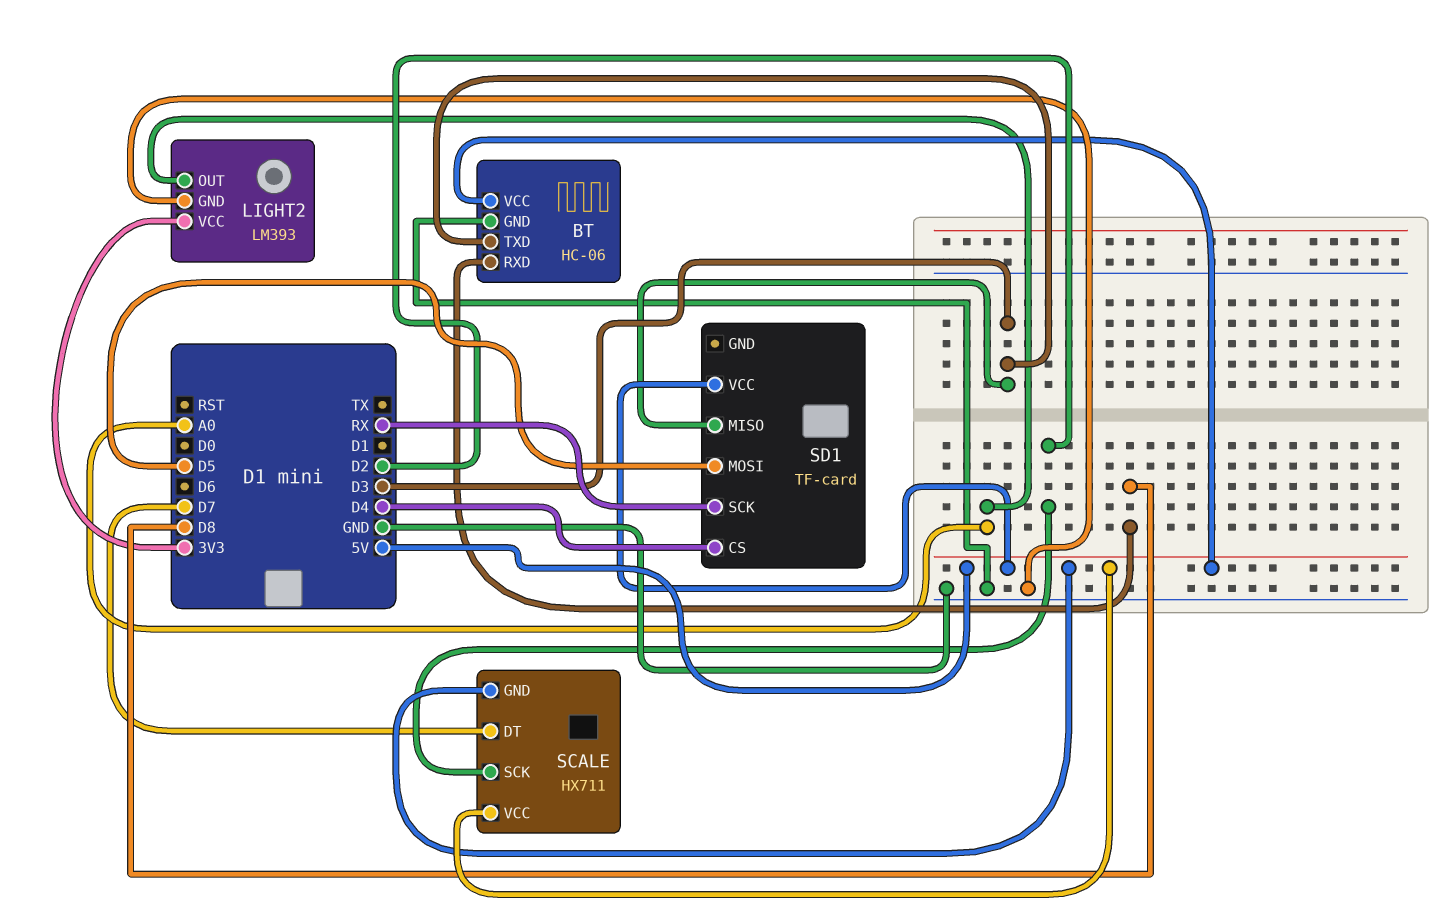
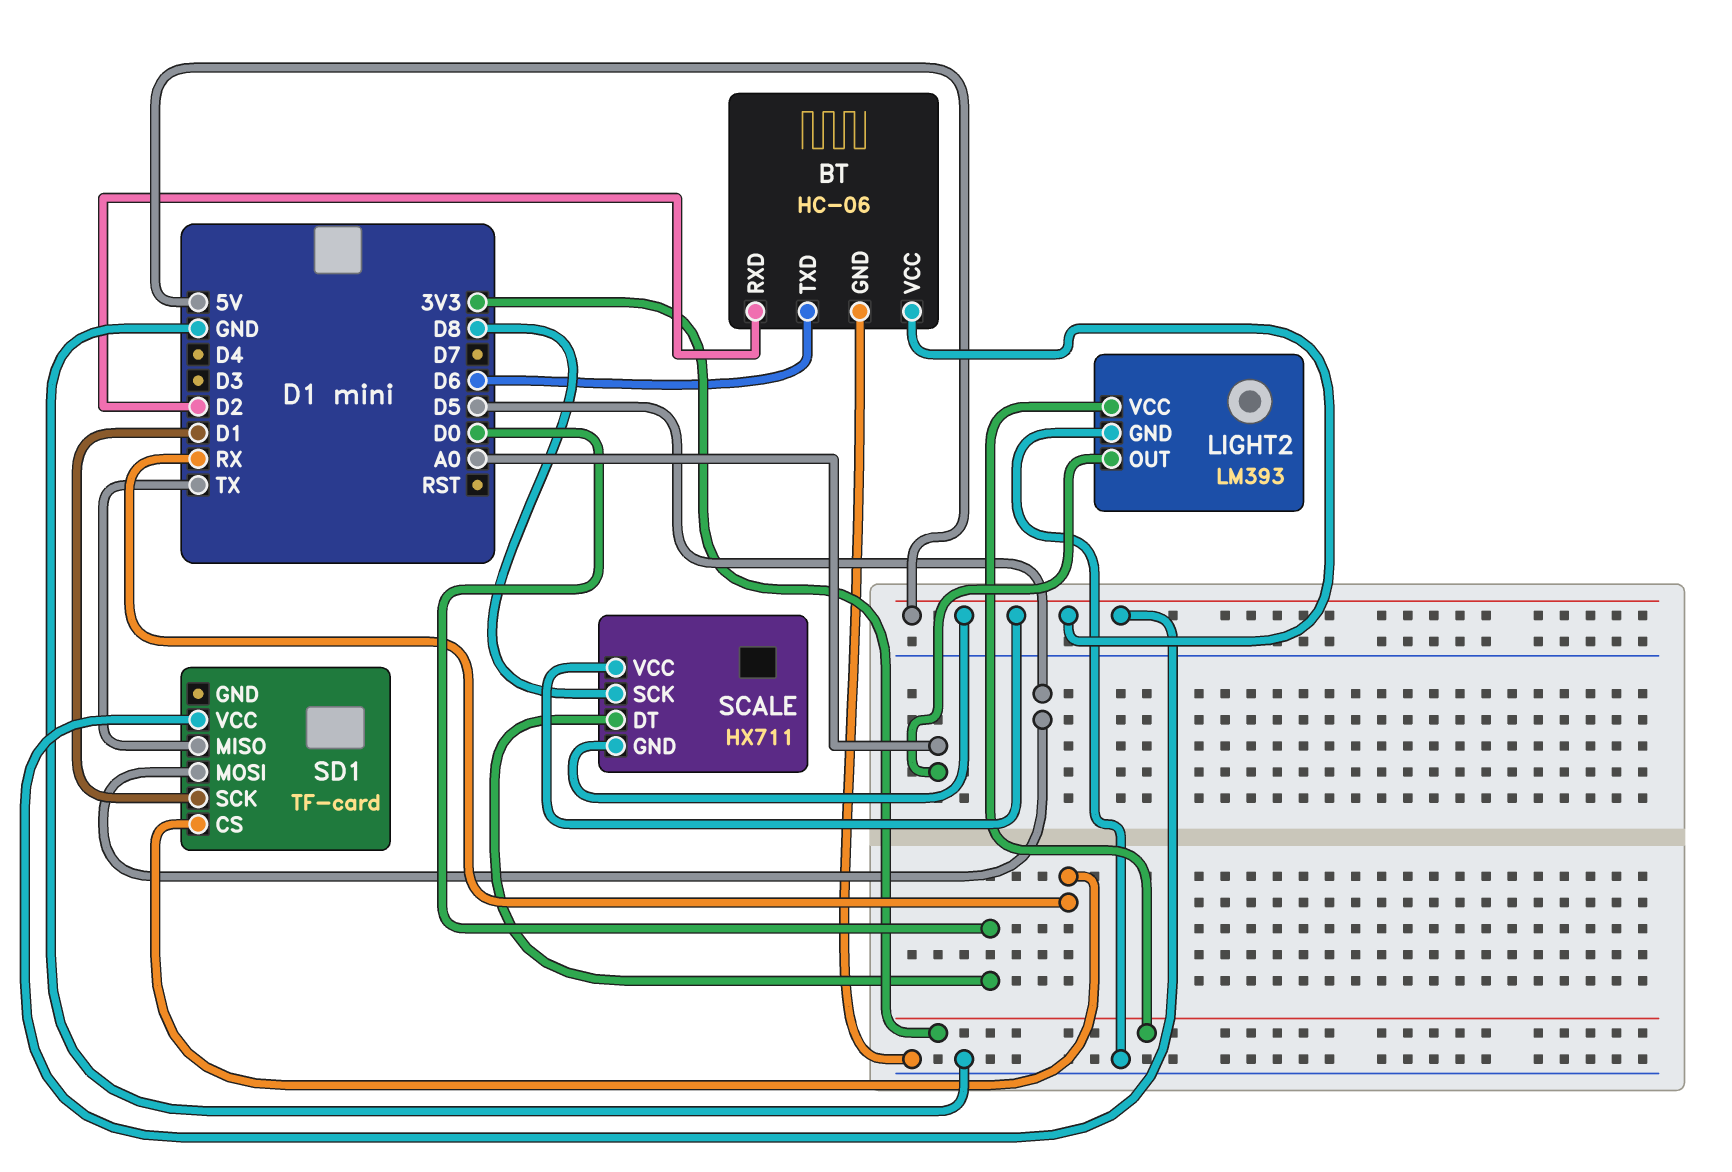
BT pin RXD: D8 -> D2
BT pin TXD: D3 -> D6
SCALE pin DT: D7 -> D0
SCALE pin SCK: D2 -> D8
SD1 pin CS: D4 -> RX
SD1 pin MISO: D3 -> TX
SD1 pin SCK: RX -> D1

